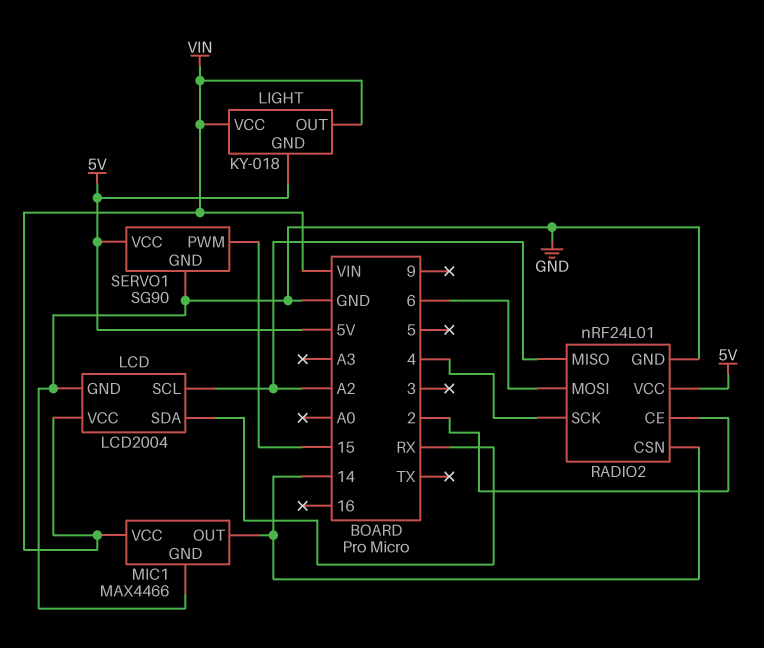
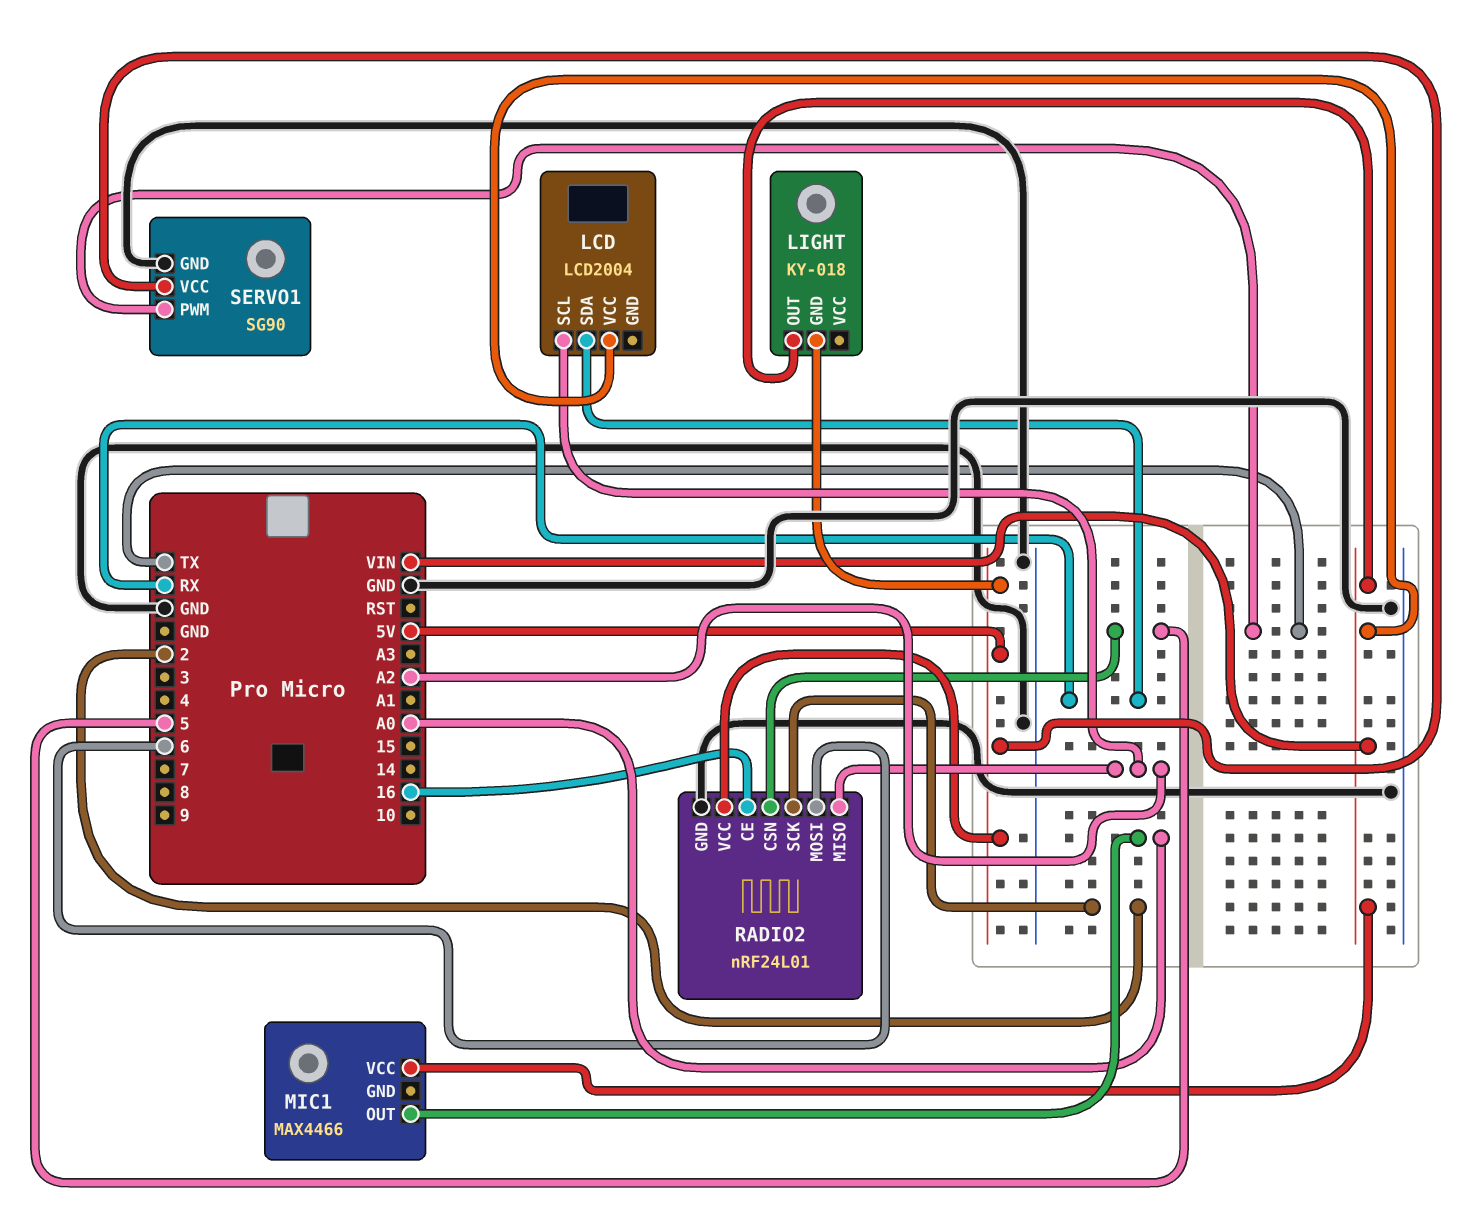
LCD pin GND: GND -> none
LIGHT pin VCC: VIN -> none
MIC1 pin GND: GND -> none
MIC1 pin OUT: 14 -> A0
RADIO2 pin CE: 2 -> 16
RADIO2 pin CSN: 14 -> 5
RADIO2 pin SCK: 4 -> 2
SERVO1 pin PWM: 15 -> TX

